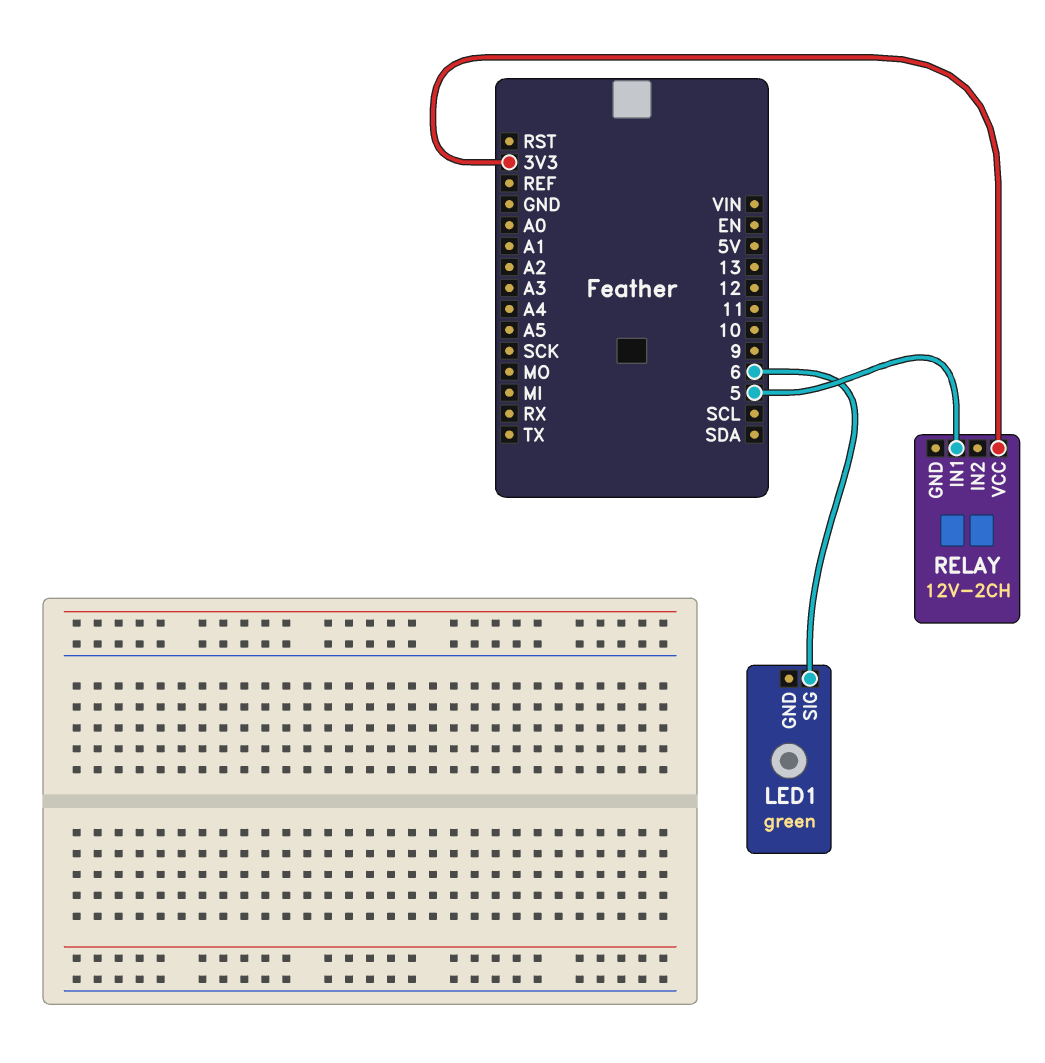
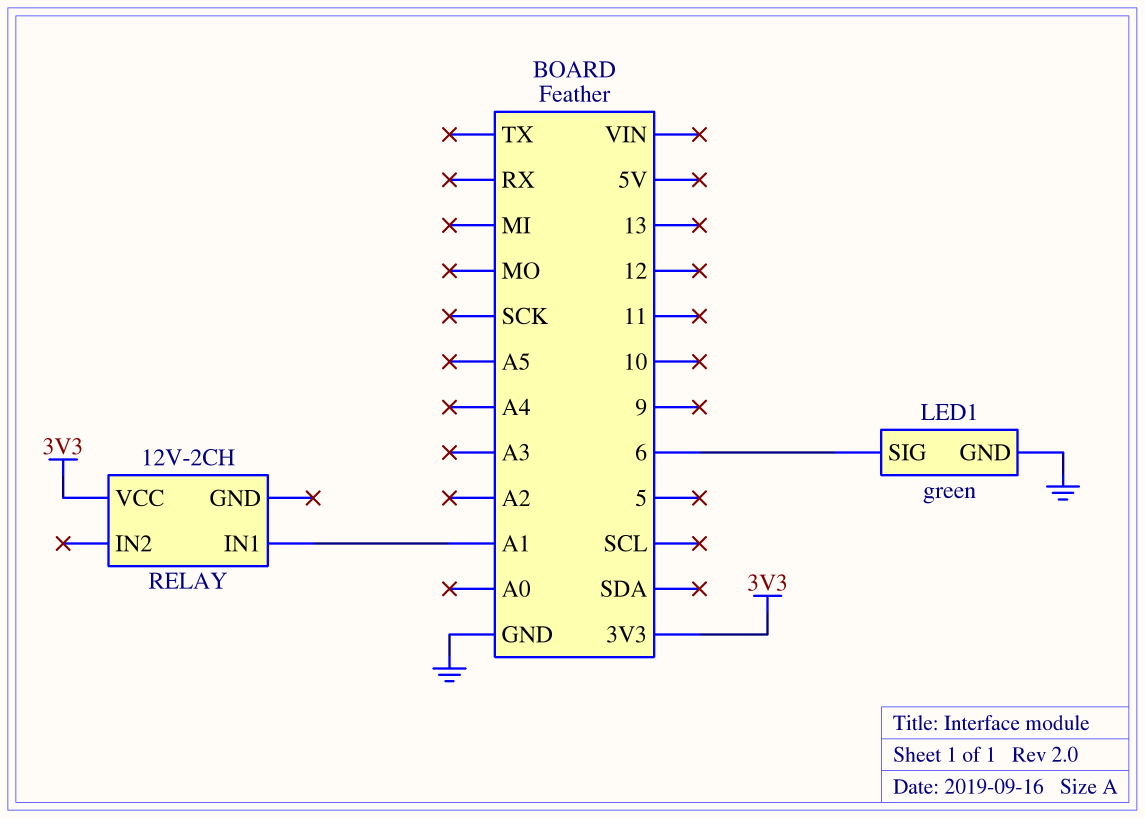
LED1 pin GND: none -> GND
RELAY pin IN1: 5 -> A1

